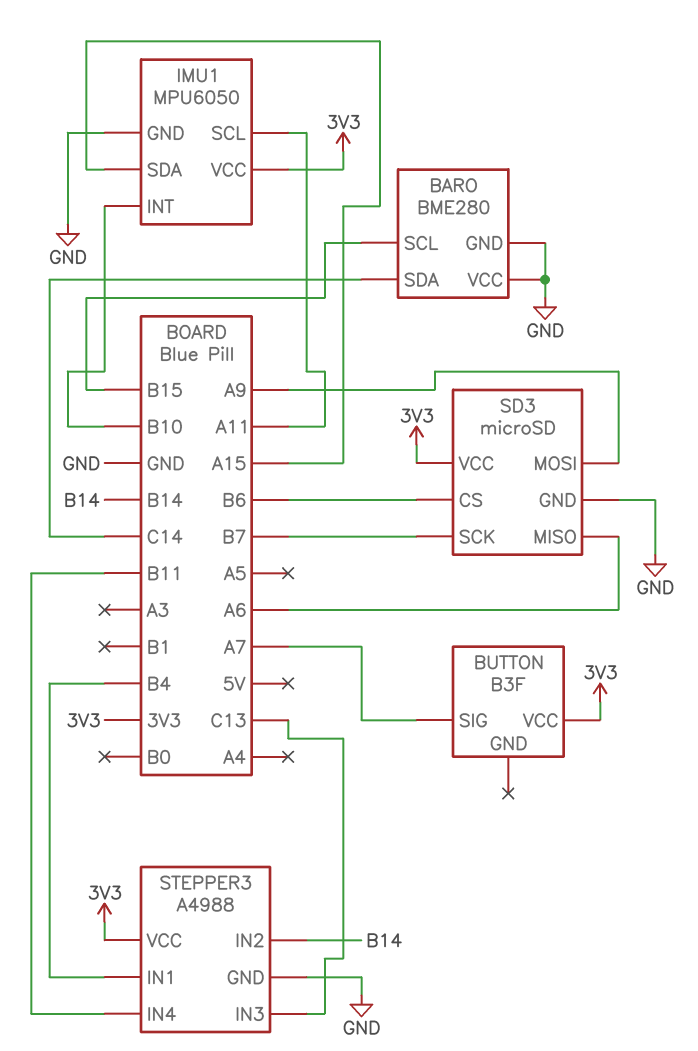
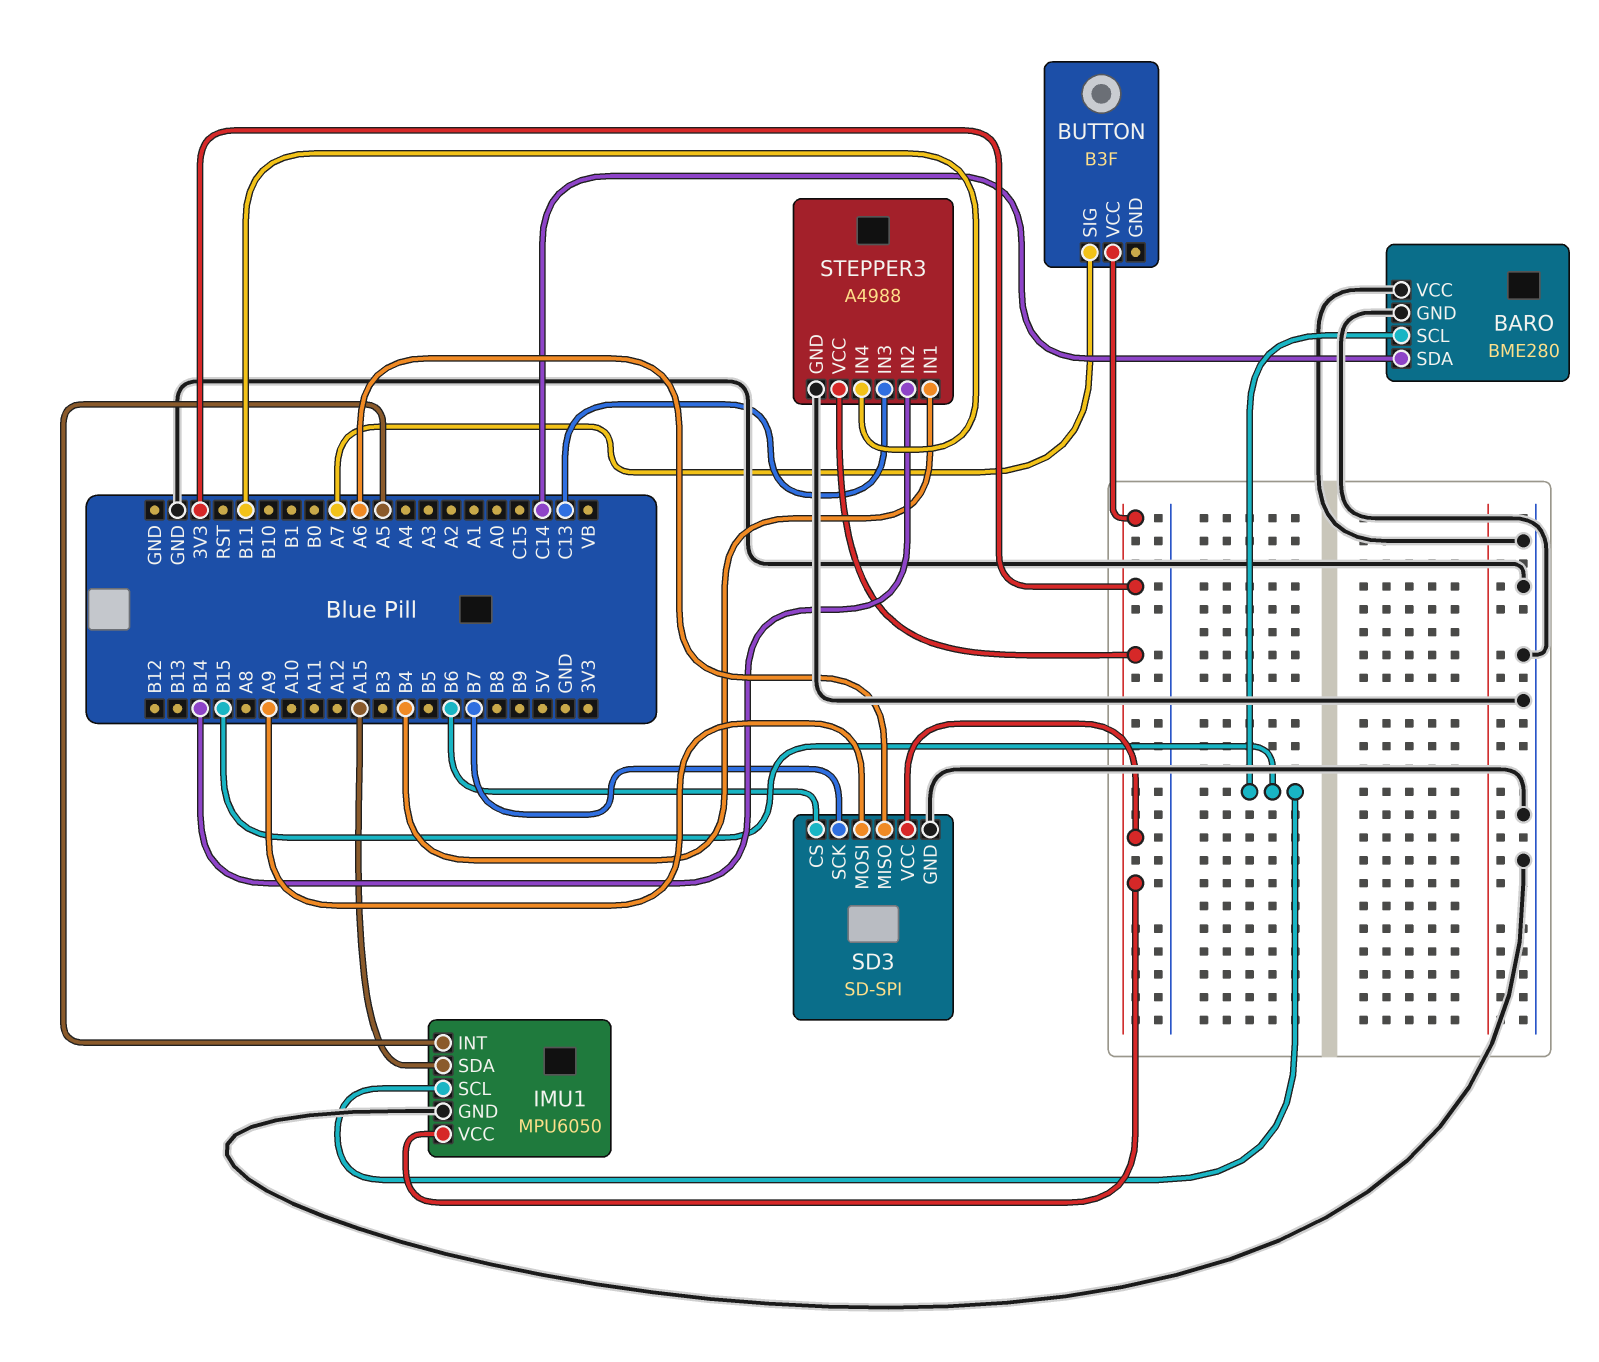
IMU1 pin INT: B10 -> A5
IMU1 pin SCL: A11 -> B15
SD3: microSD -> SD-SPI

